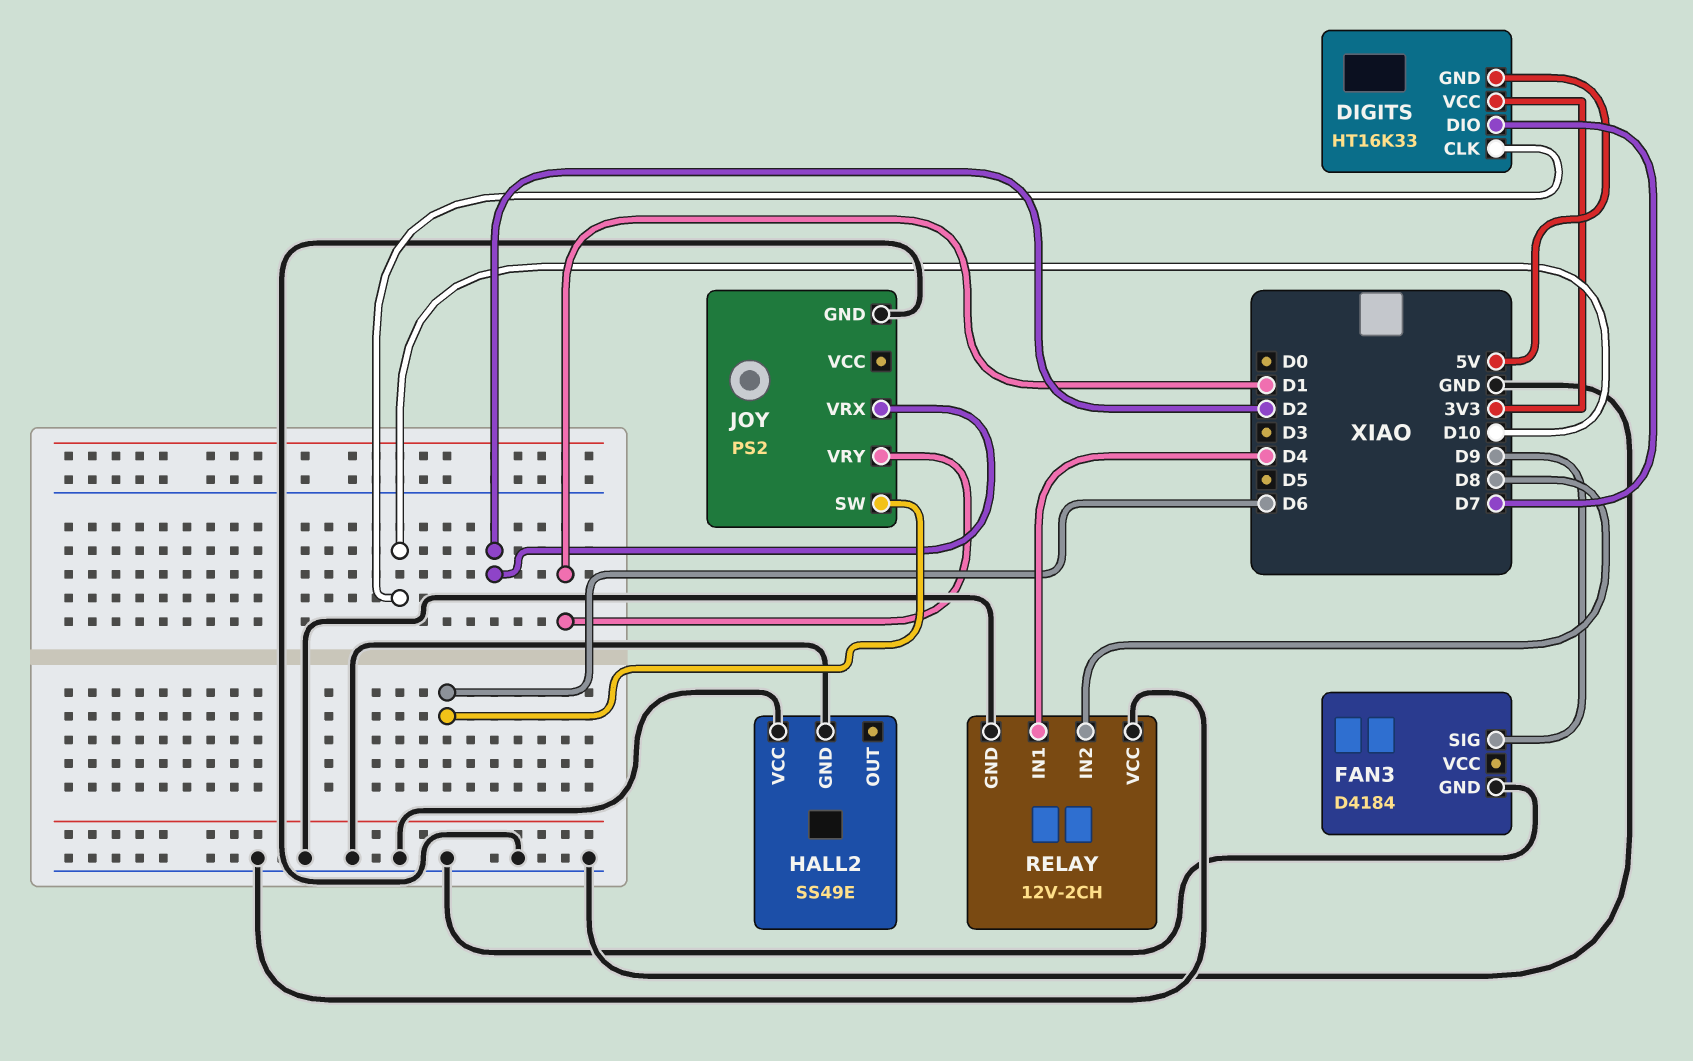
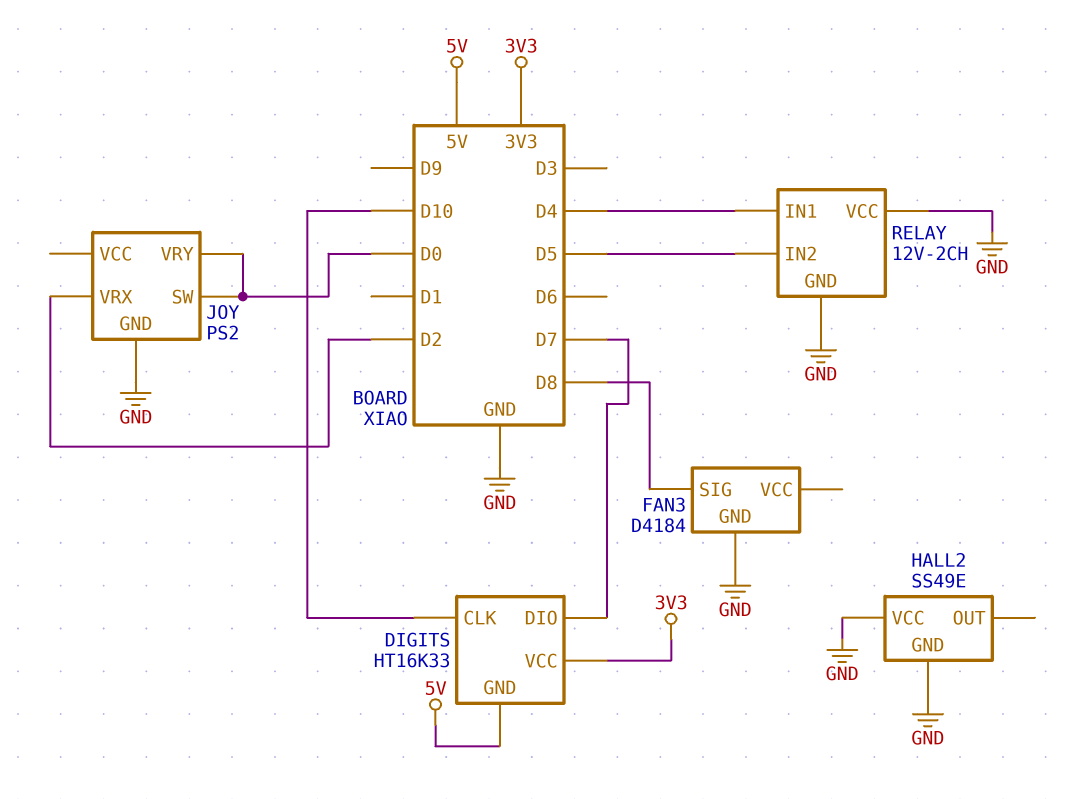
FAN3 pin SIG: D9 -> D8
JOY pin SW: D6 -> D0
JOY pin VRY: D1 -> D0
RELAY pin IN2: D8 -> D5

